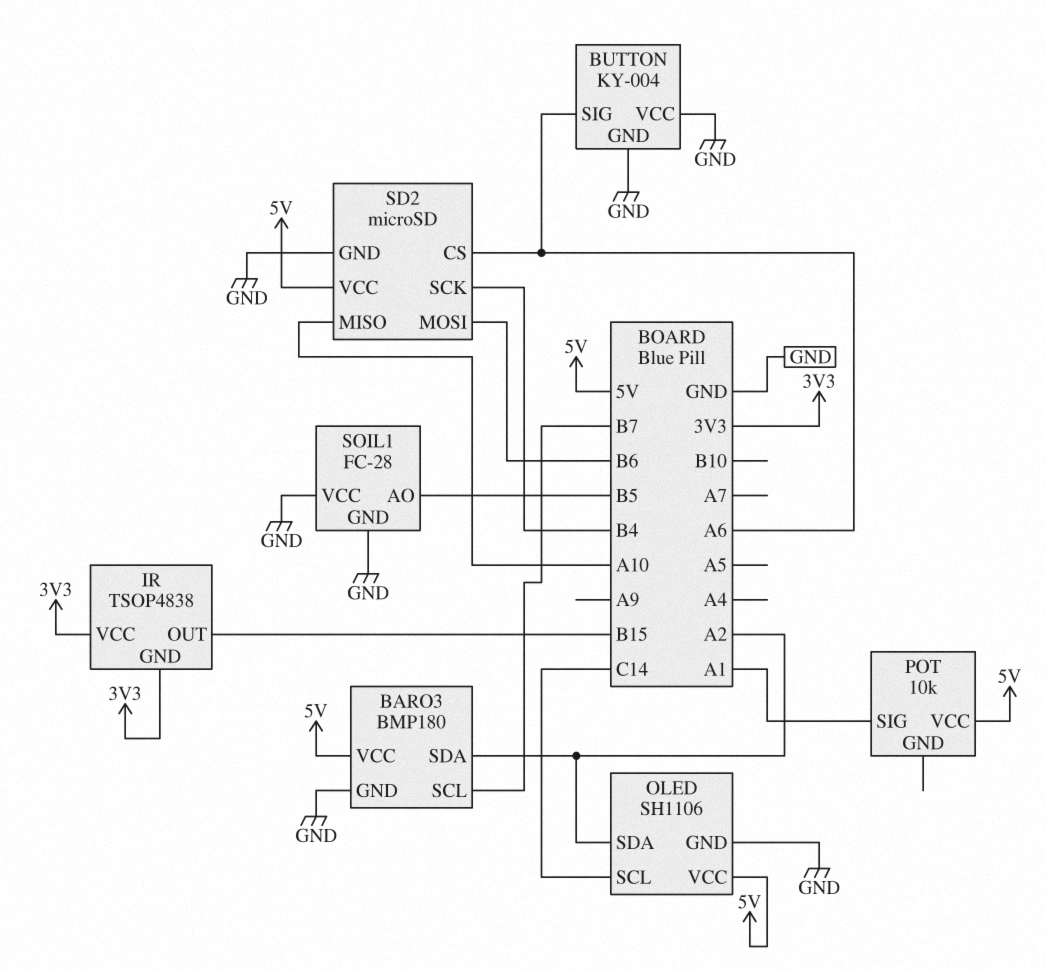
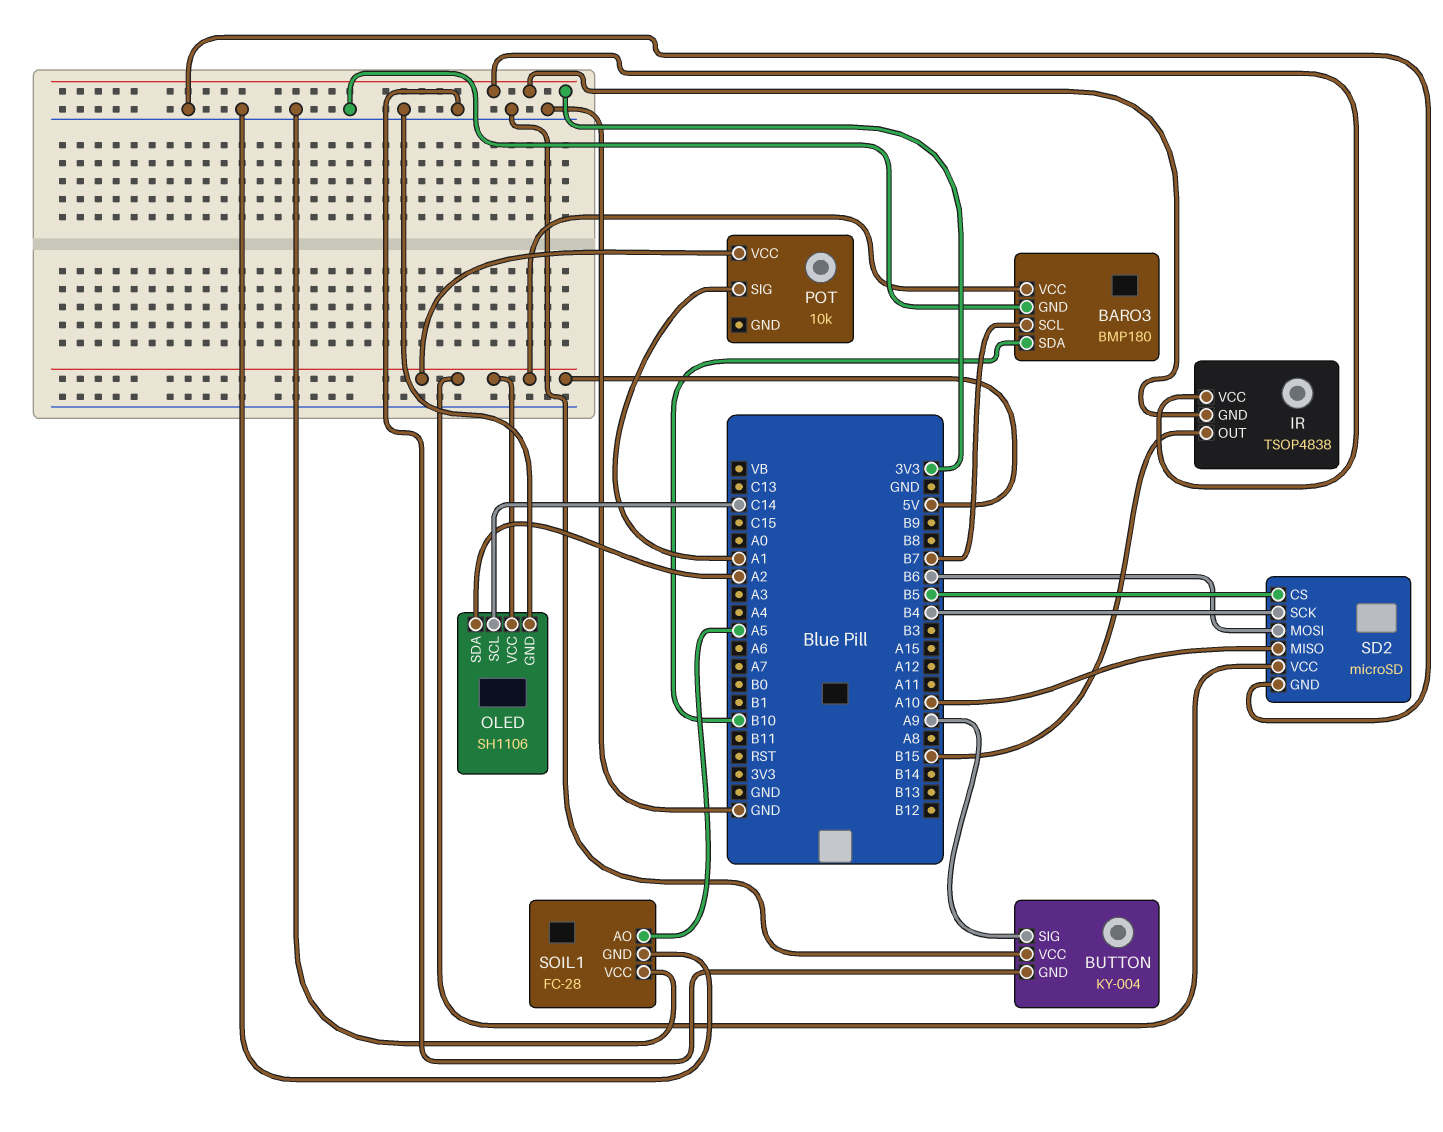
BARO3 pin SDA: A2 -> B10
BUTTON pin SIG: A6 -> A9
SD2 pin CS: A6 -> B5
SOIL1 pin AO: B5 -> A5

